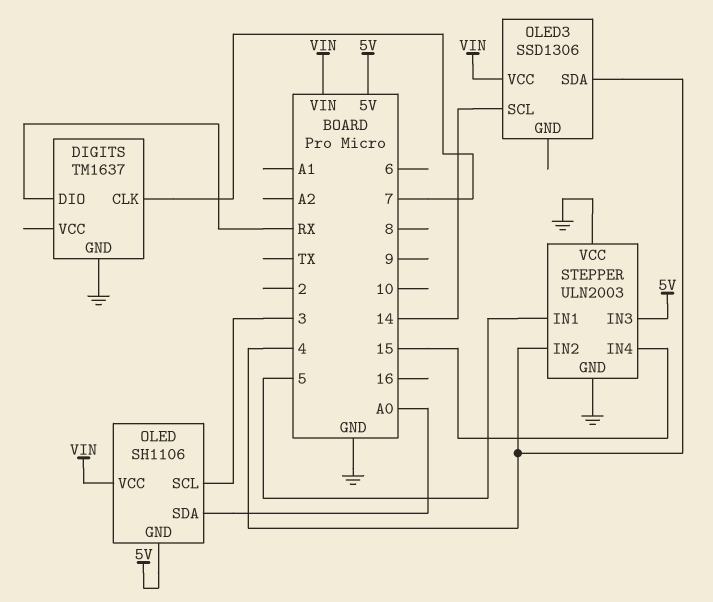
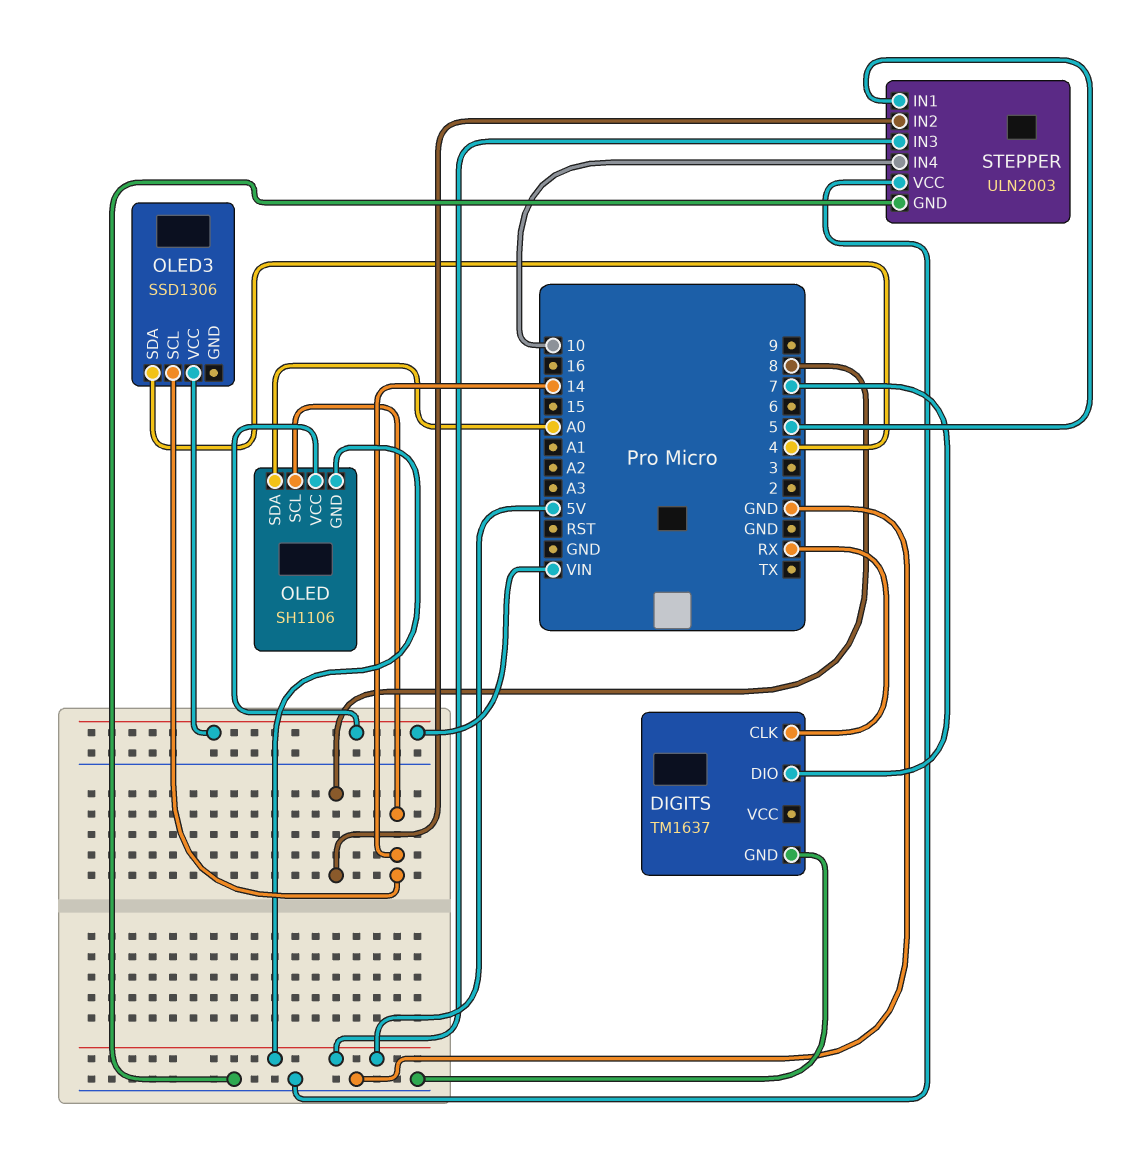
DIGITS pin CLK: 7 -> RX
DIGITS pin DIO: RX -> 7
OLED pin SCL: 3 -> 14
STEPPER pin IN2: 4 -> 8
STEPPER pin IN4: 15 -> 10

